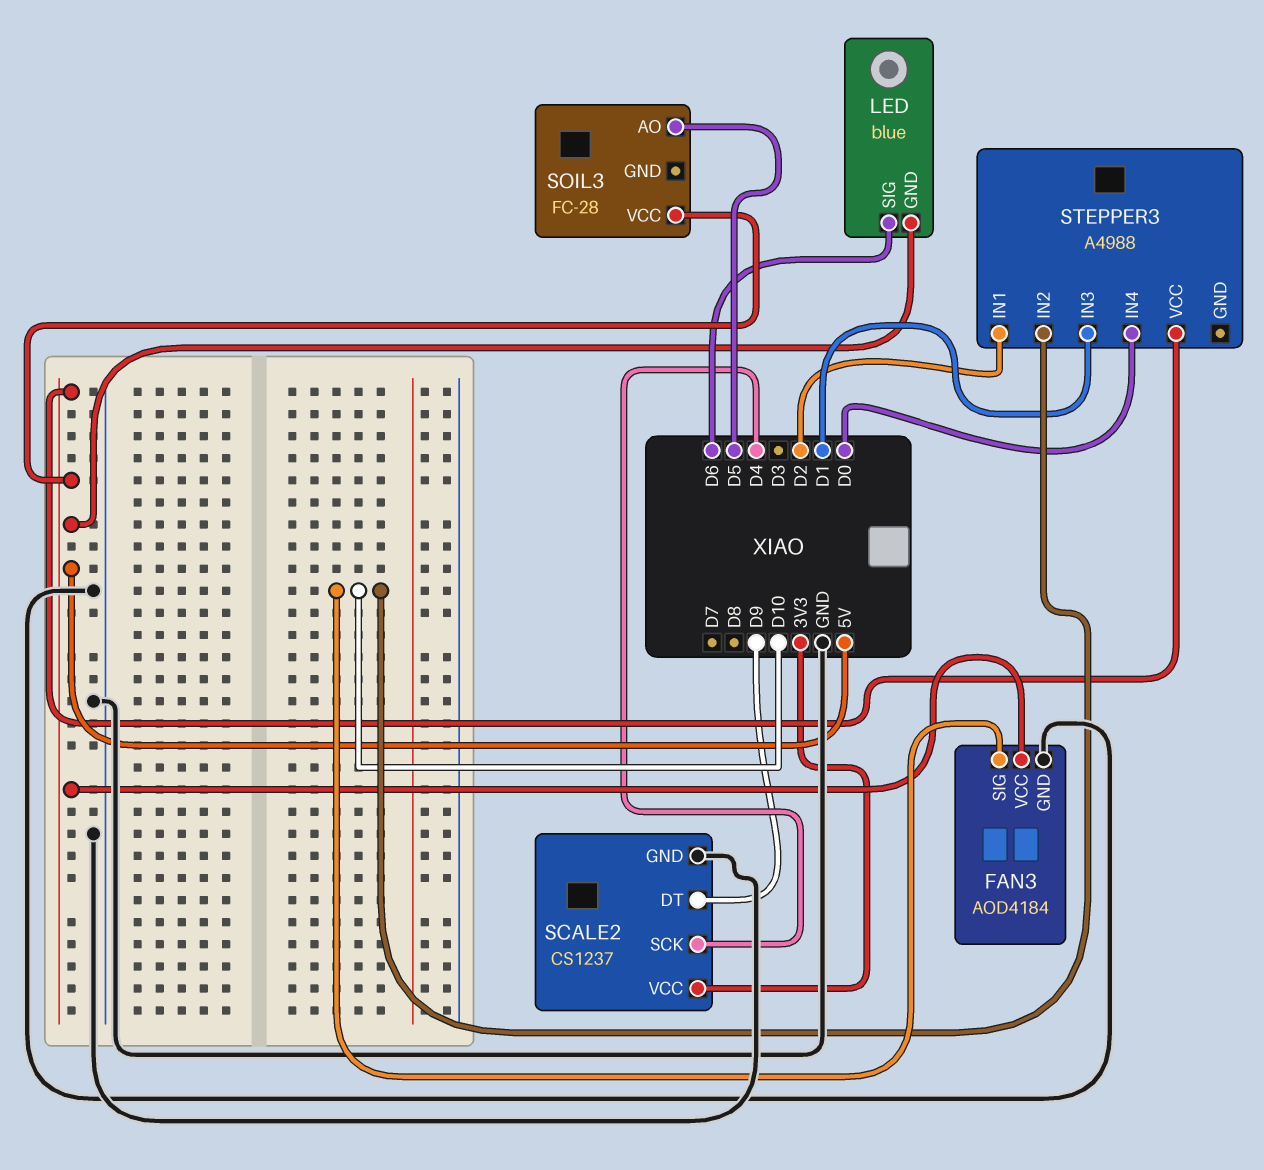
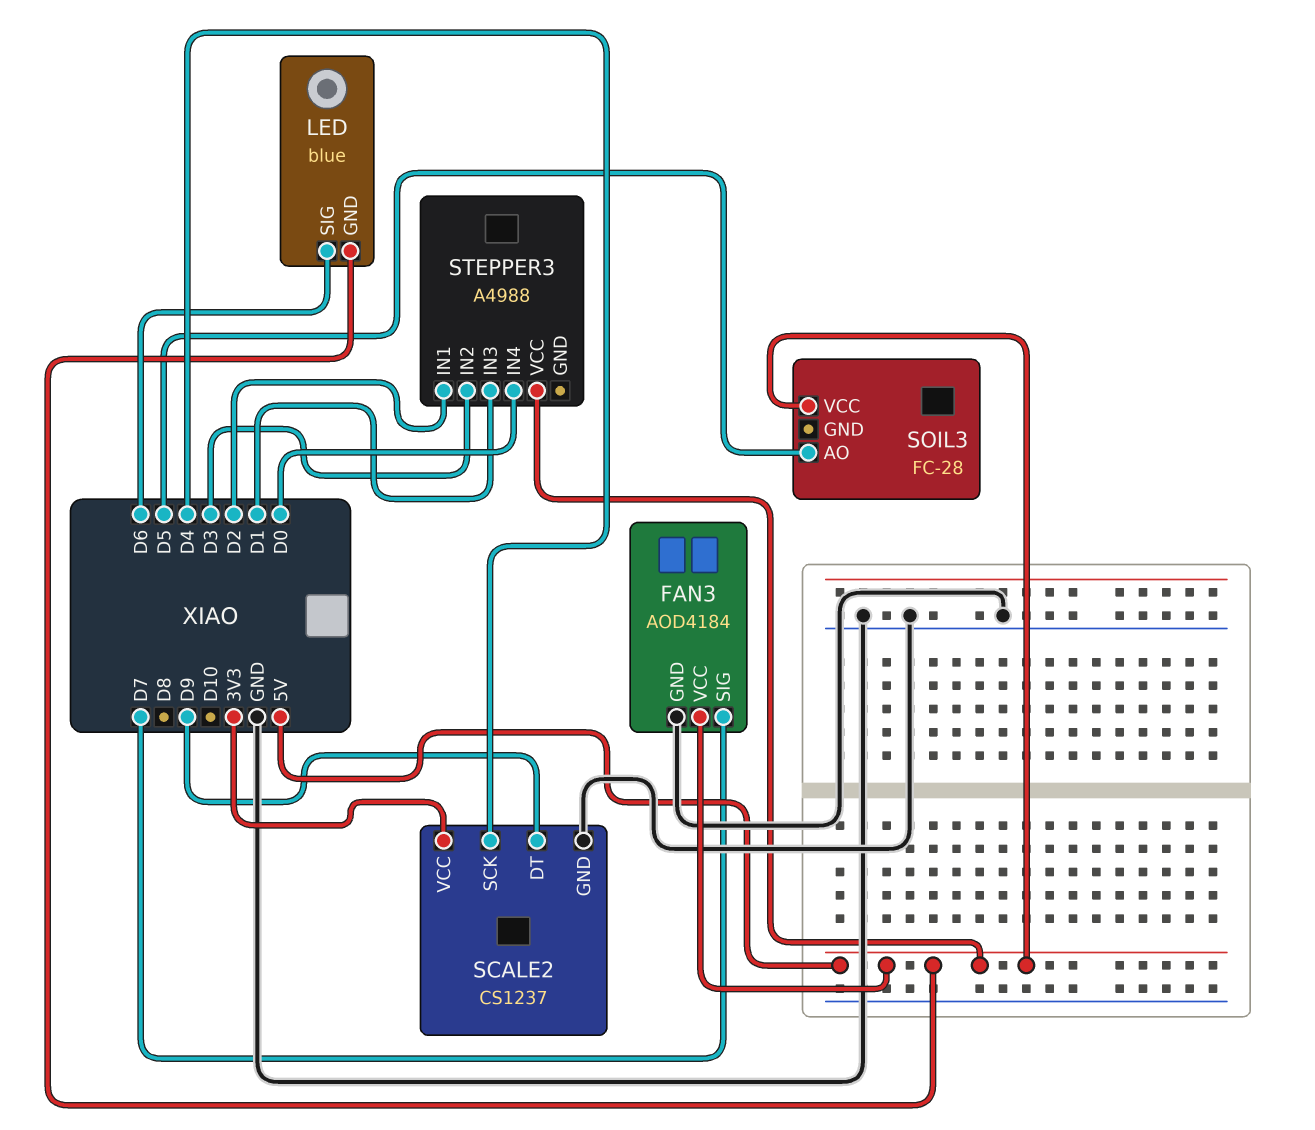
FAN3 pin SIG: D10 -> D7
STEPPER3 pin IN2: D10 -> D3

